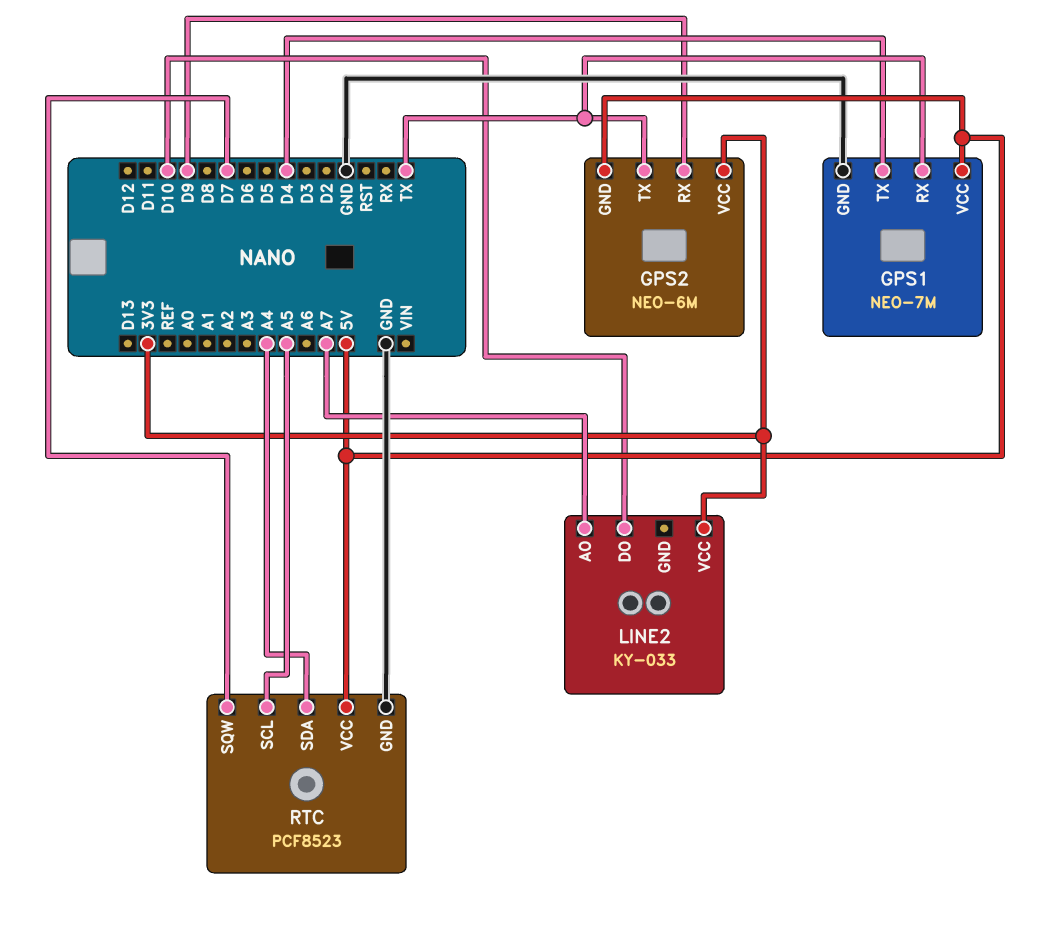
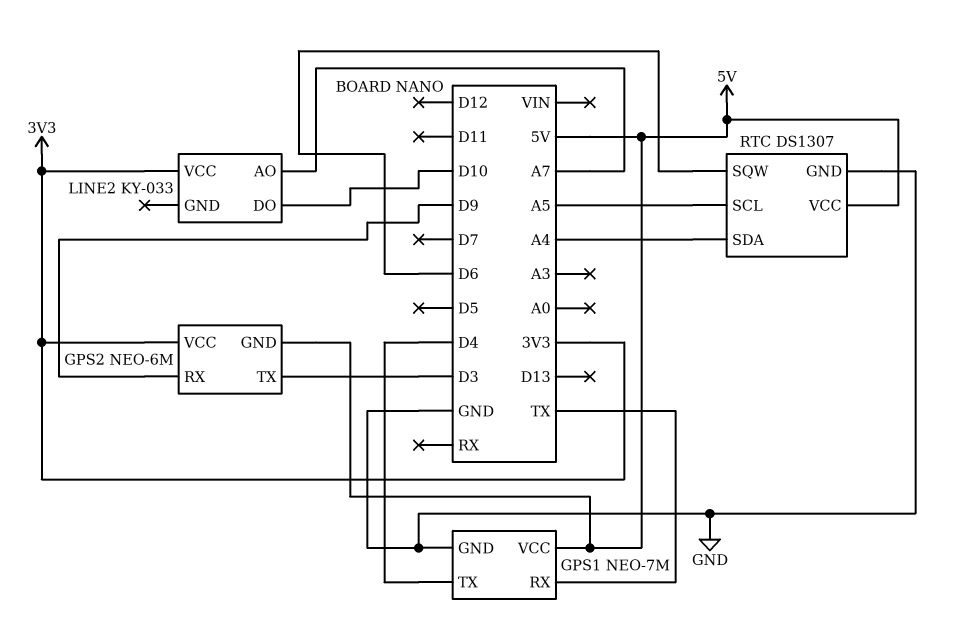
GPS2 pin TX: TX -> D3
RTC: PCF8523 -> DS1307
RTC pin SQW: D7 -> D6

